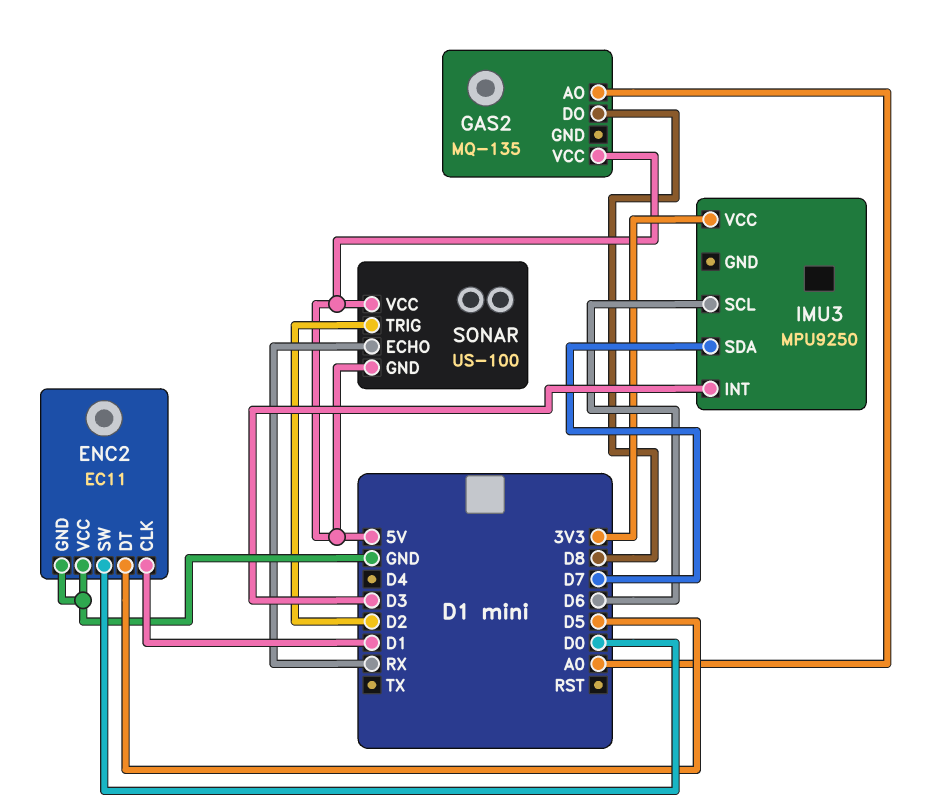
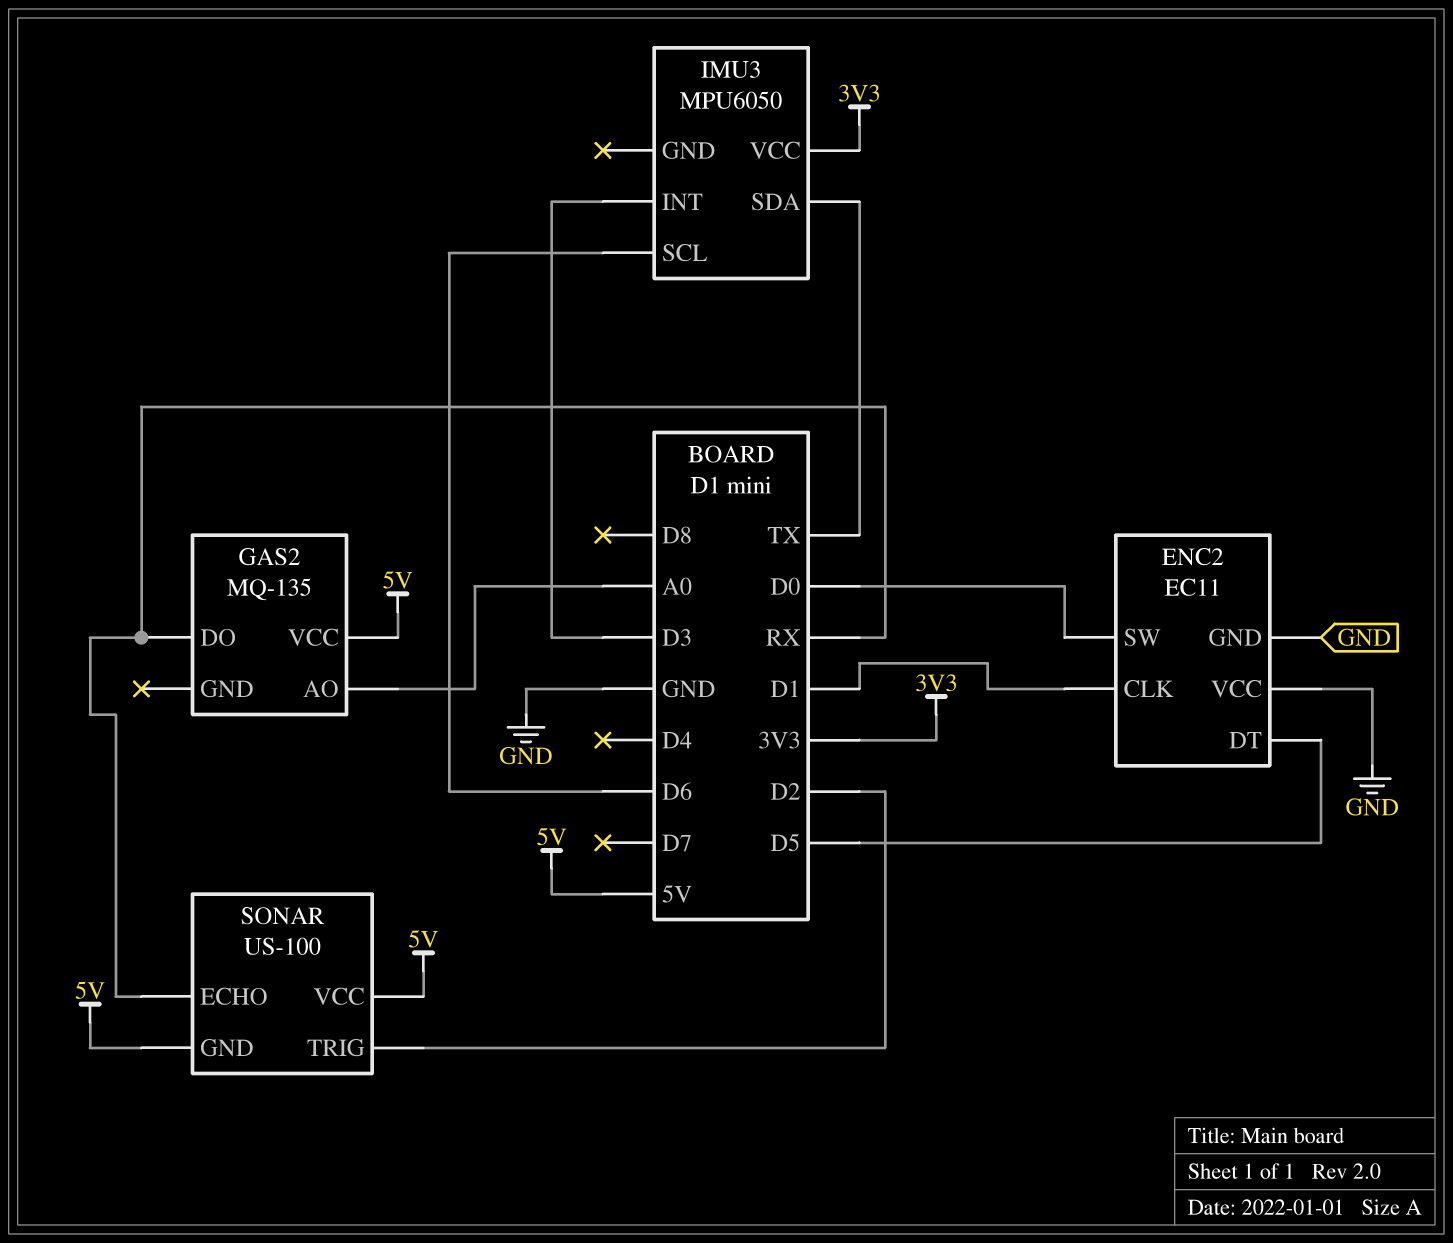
GAS2 pin DO: D8 -> RX
IMU3: MPU9250 -> MPU6050
IMU3 pin SDA: D7 -> TX

